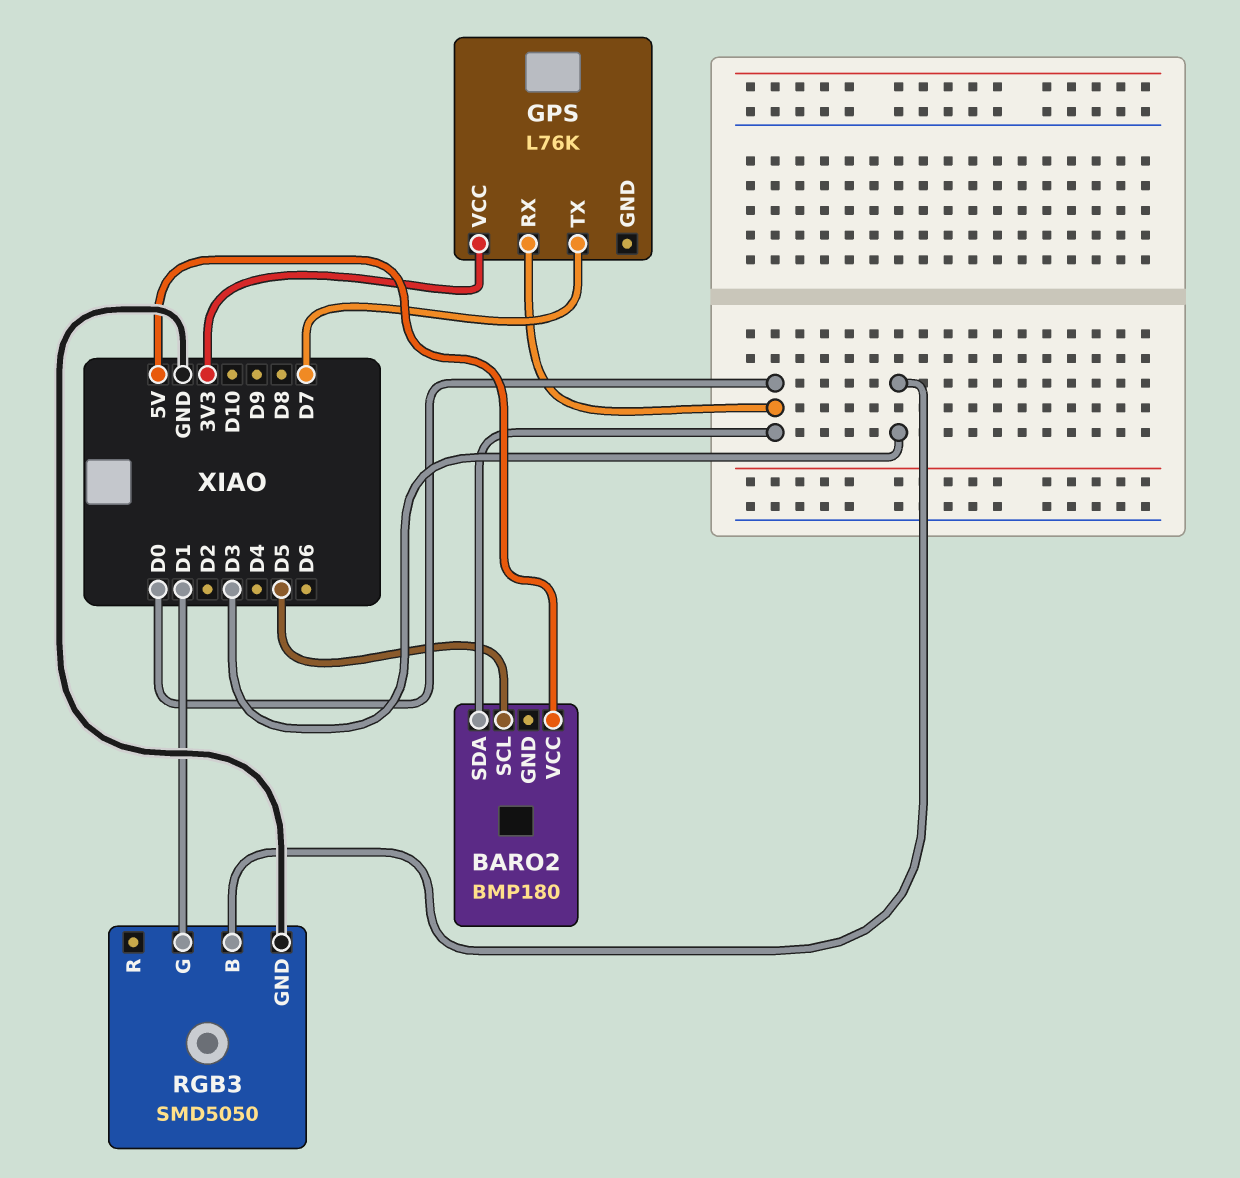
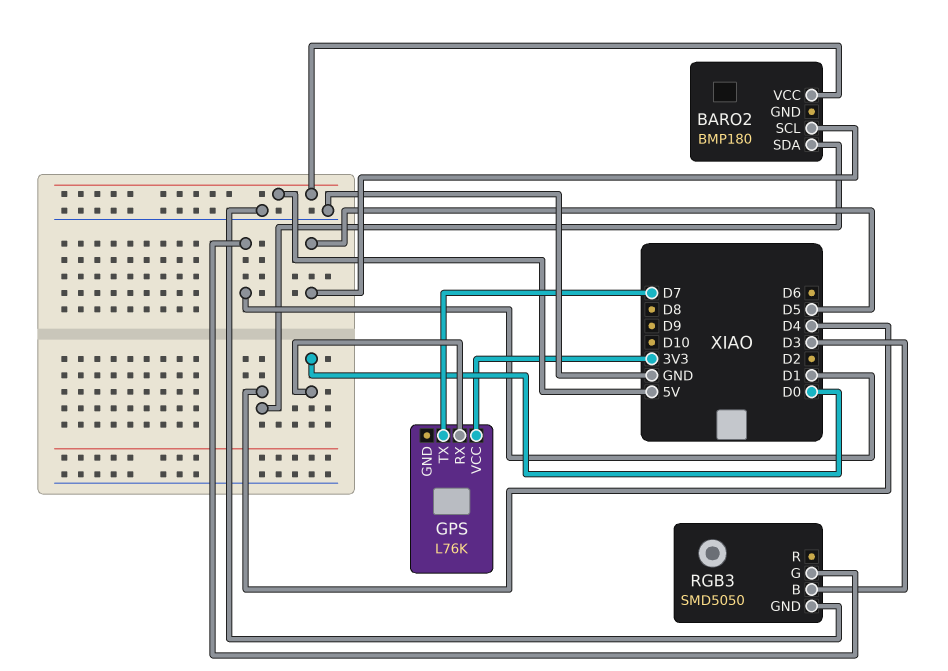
BARO2 pin SDA: D0 -> D4

